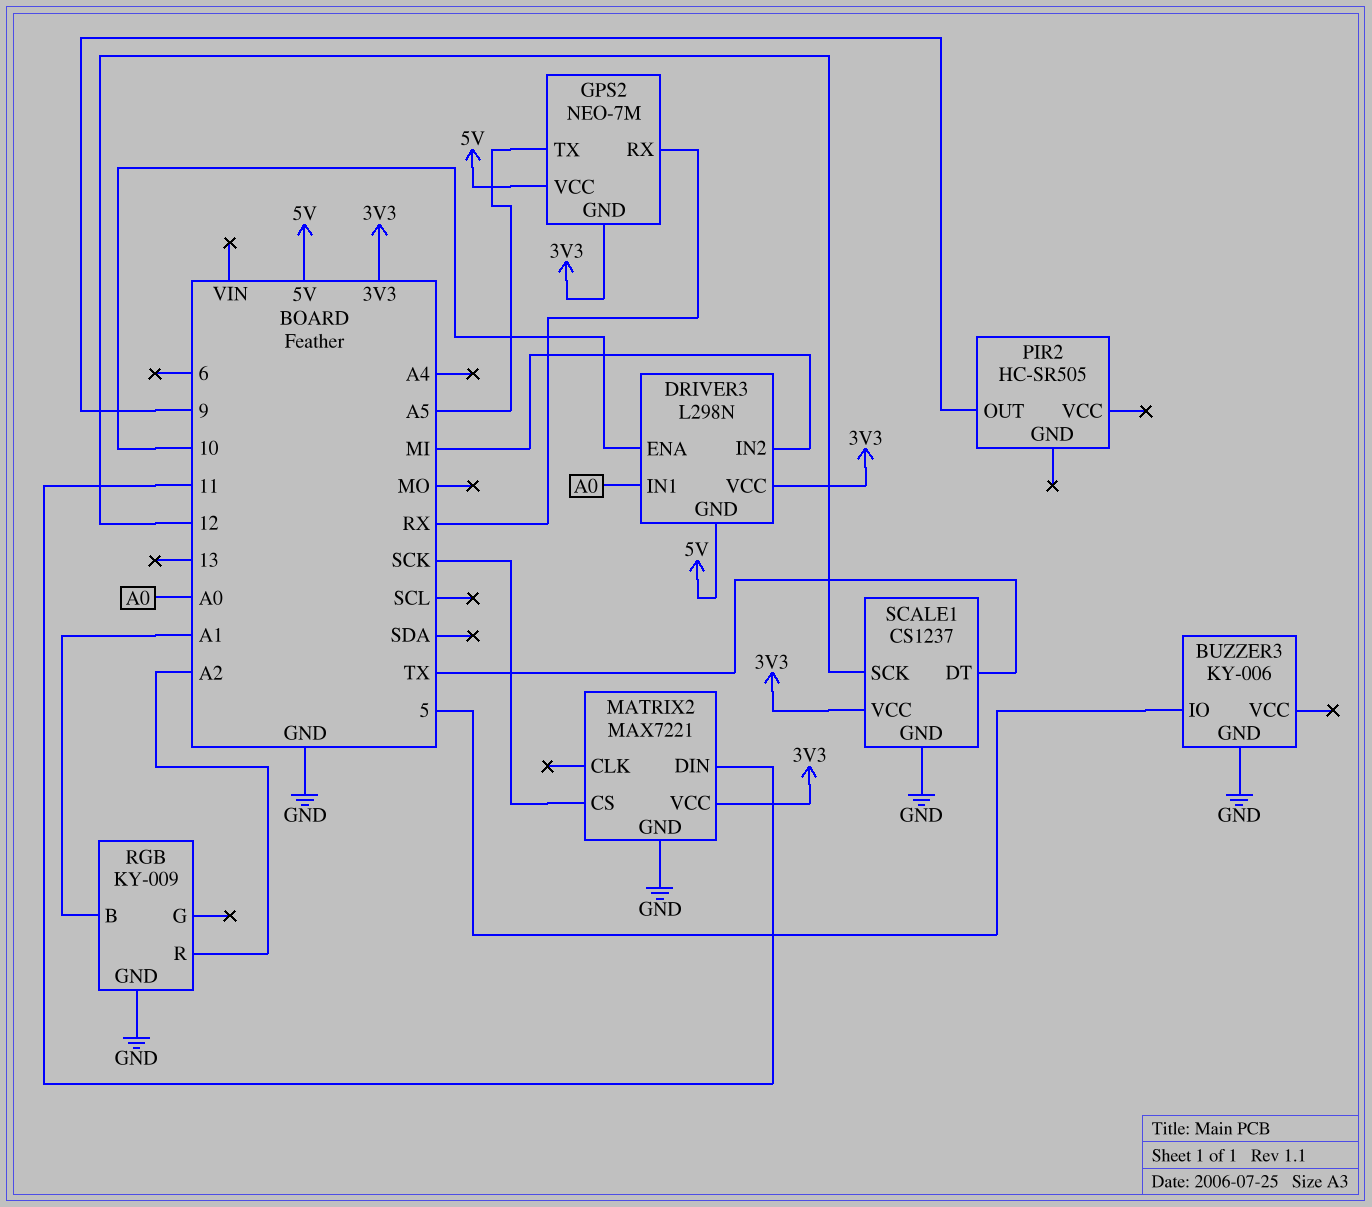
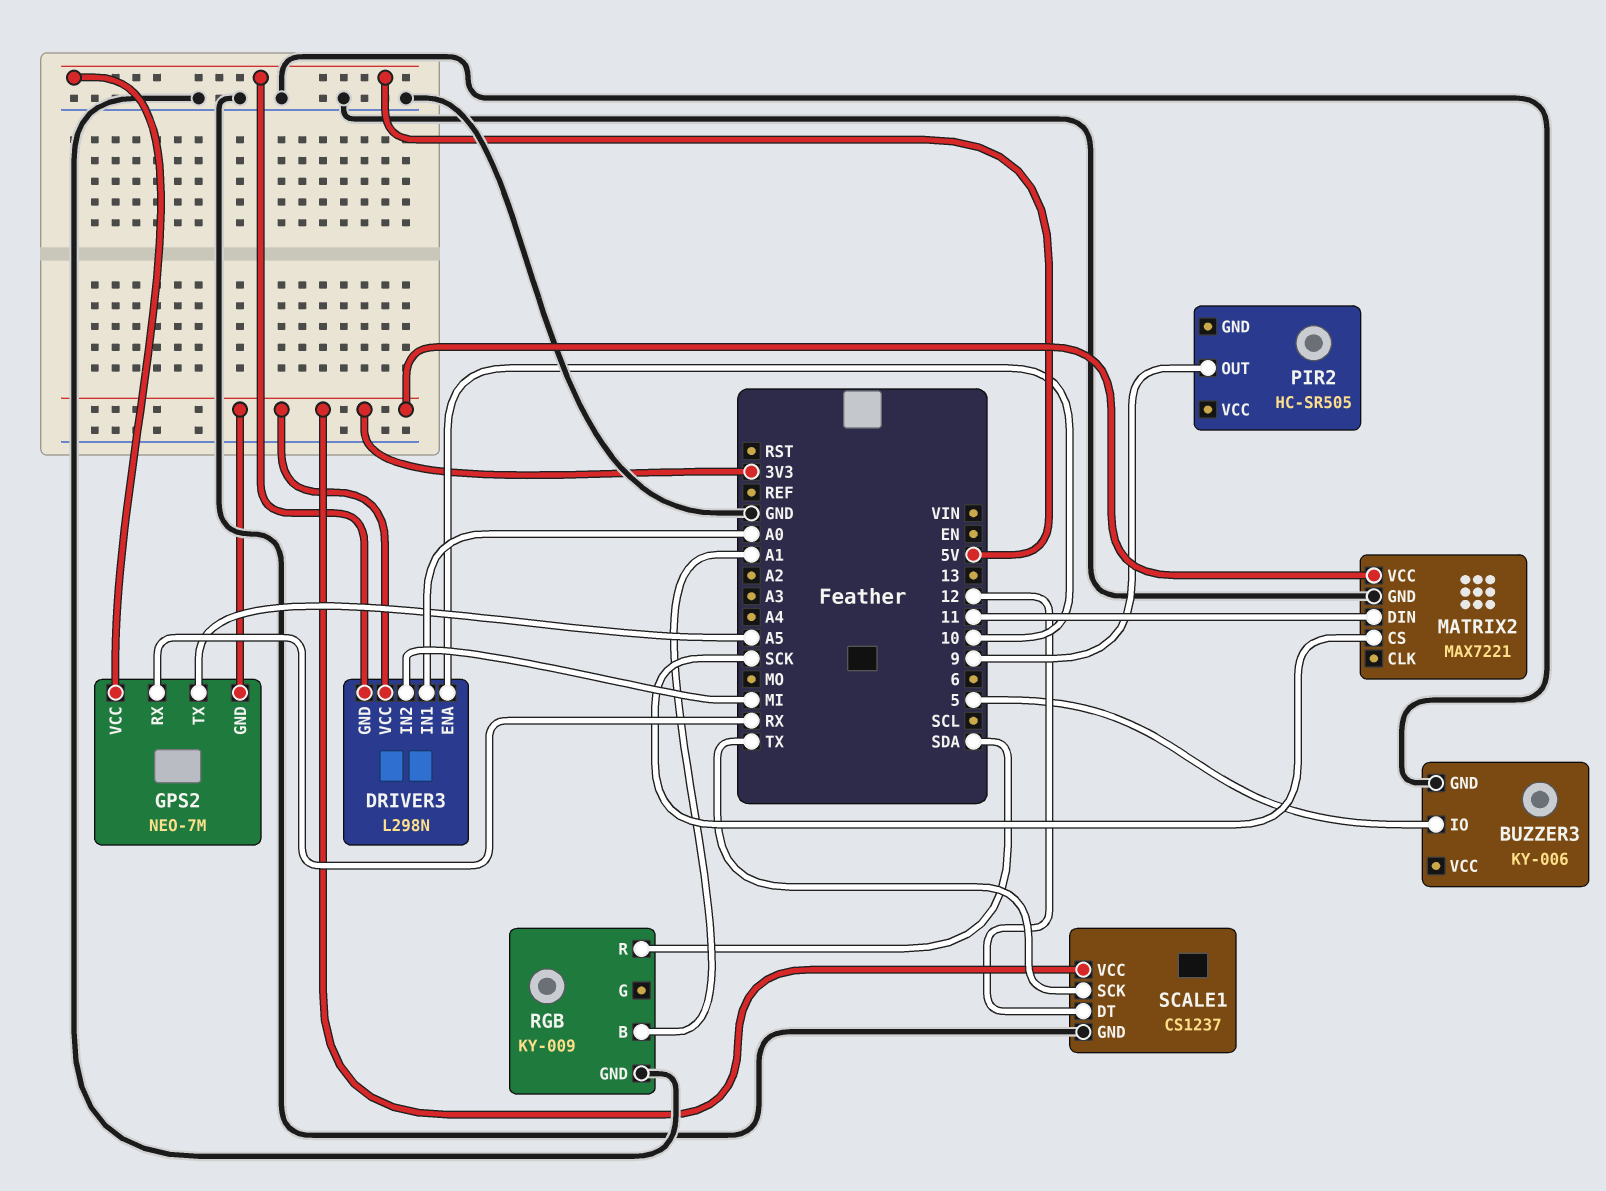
RGB pin R: A2 -> SDA
SCALE1 pin DT: TX -> 12
SCALE1 pin SCK: 12 -> TX

